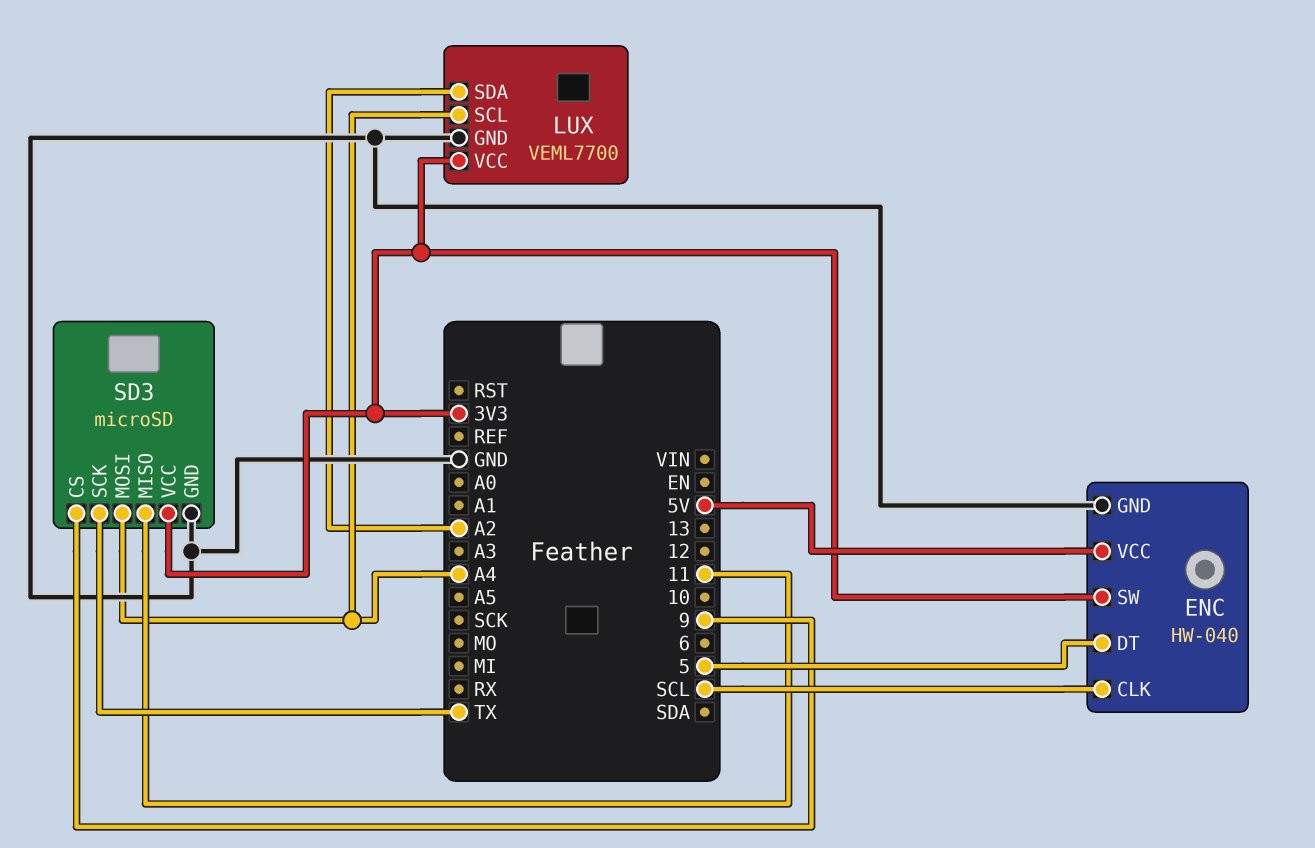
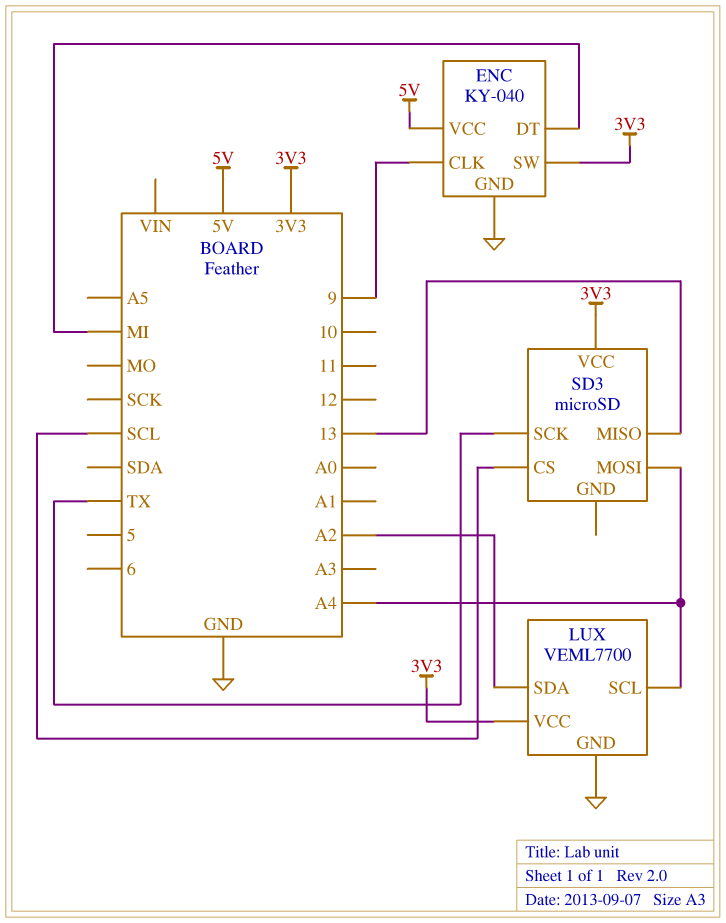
ENC: HW-040 -> KY-040
ENC pin CLK: SCL -> 9
ENC pin DT: 5 -> MI
SD3 pin CS: 9 -> SCL
SD3 pin GND: GND -> none
SD3 pin MISO: 11 -> 13

